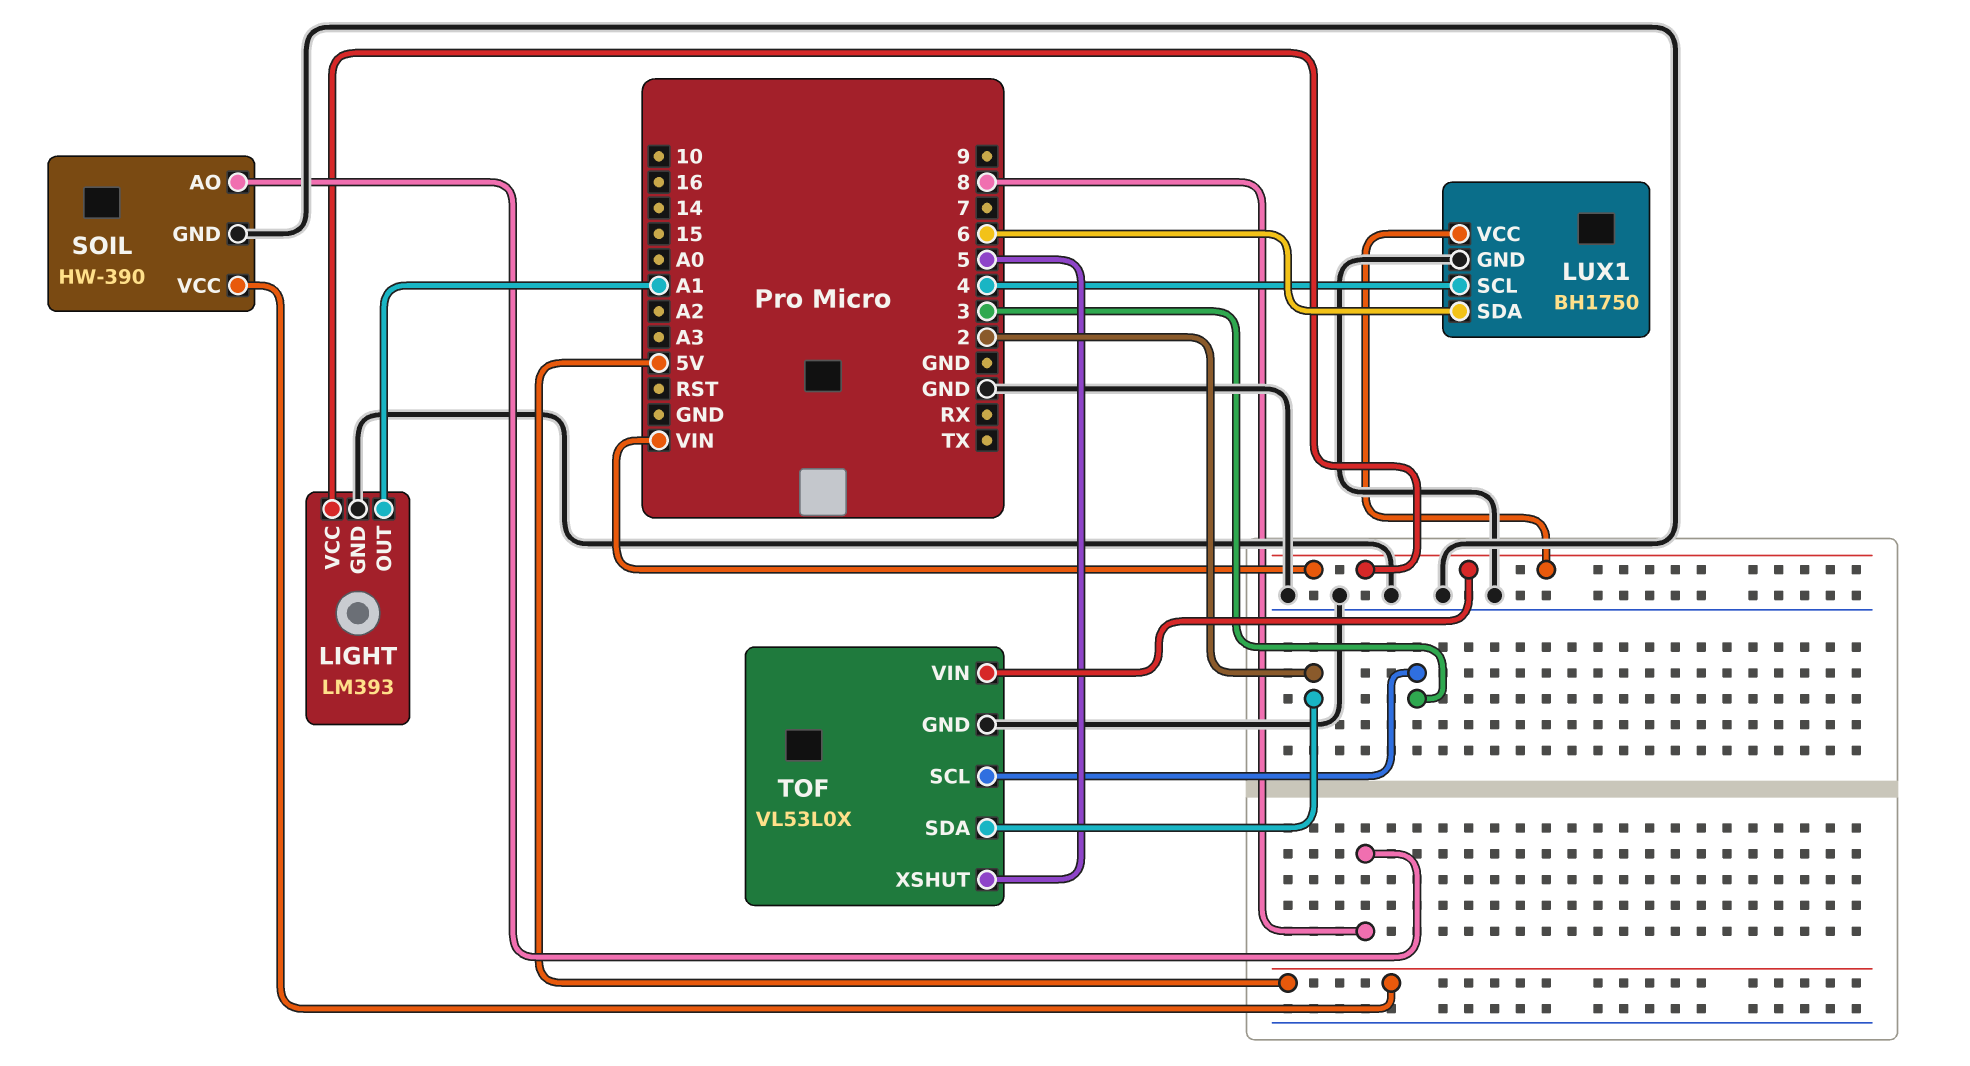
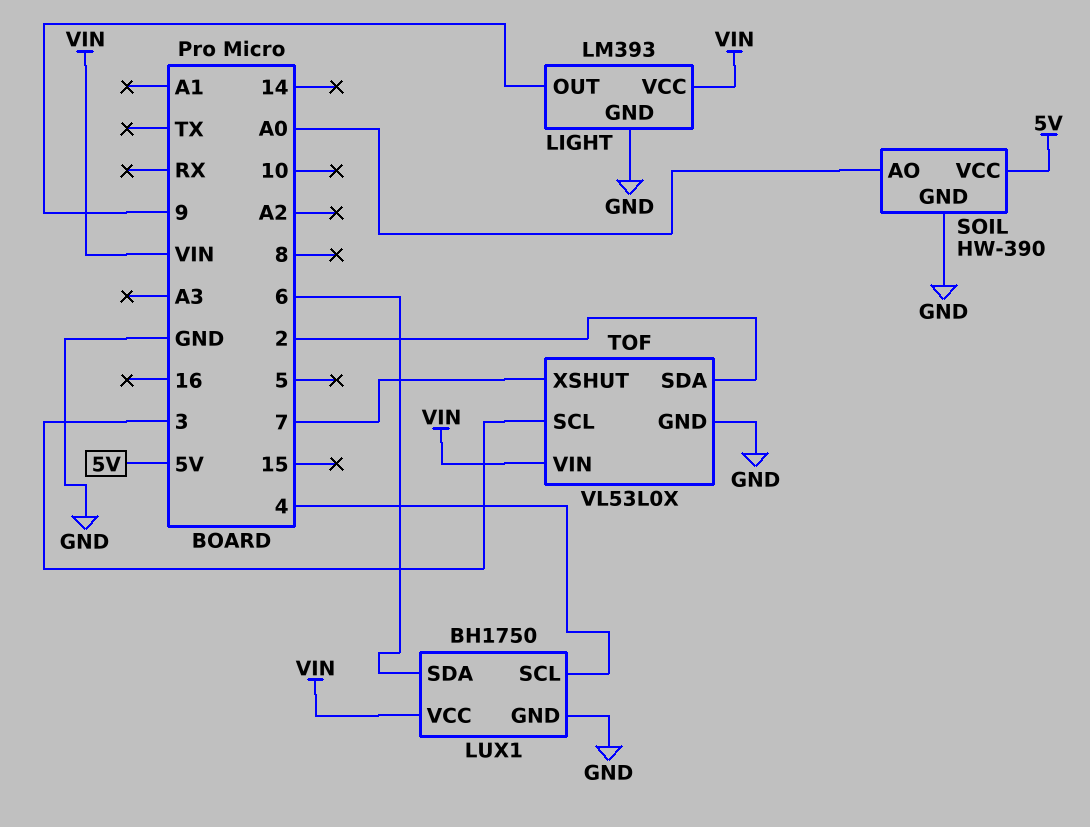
LIGHT pin OUT: A1 -> 9
SOIL pin AO: 8 -> A0
TOF pin XSHUT: 5 -> 7

